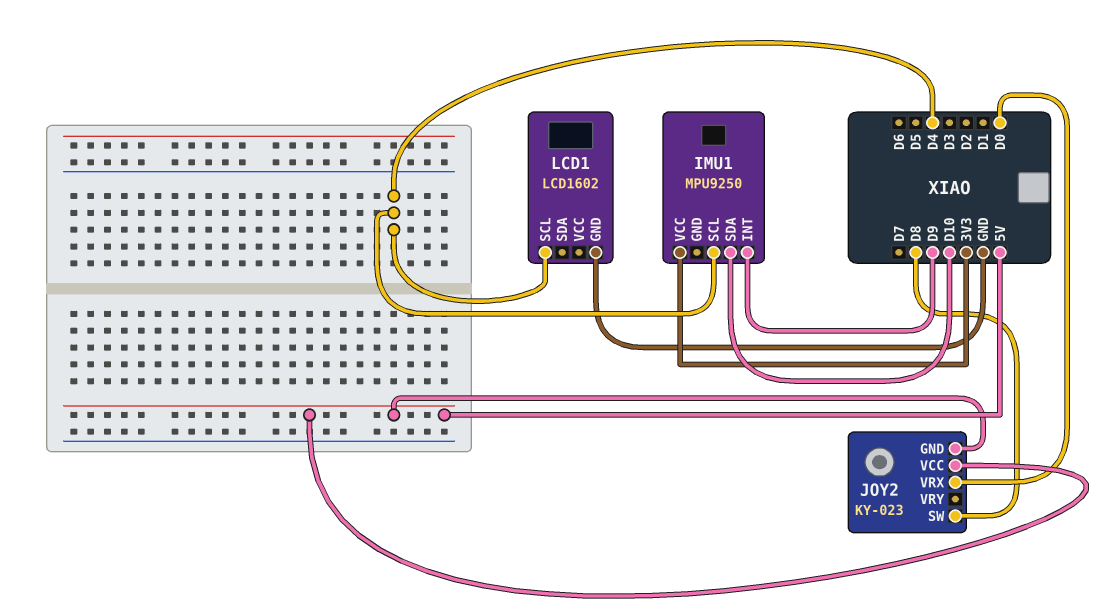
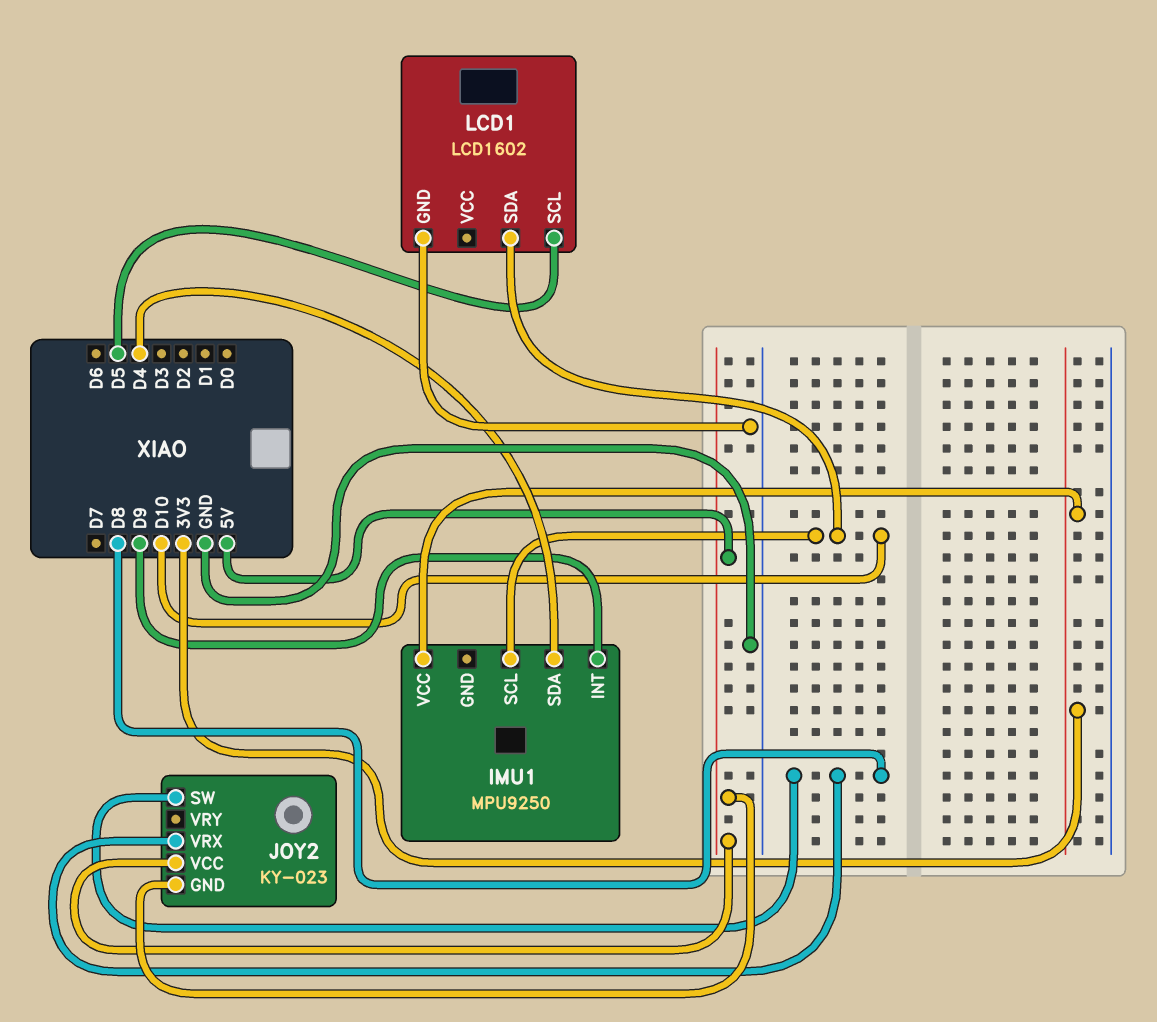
IMU1 pin SCL: D4 -> D10
IMU1 pin SDA: D10 -> D4
JOY2 pin VRX: D0 -> D8
LCD1 pin SCL: D4 -> D5
LCD1 pin SDA: none -> D10

